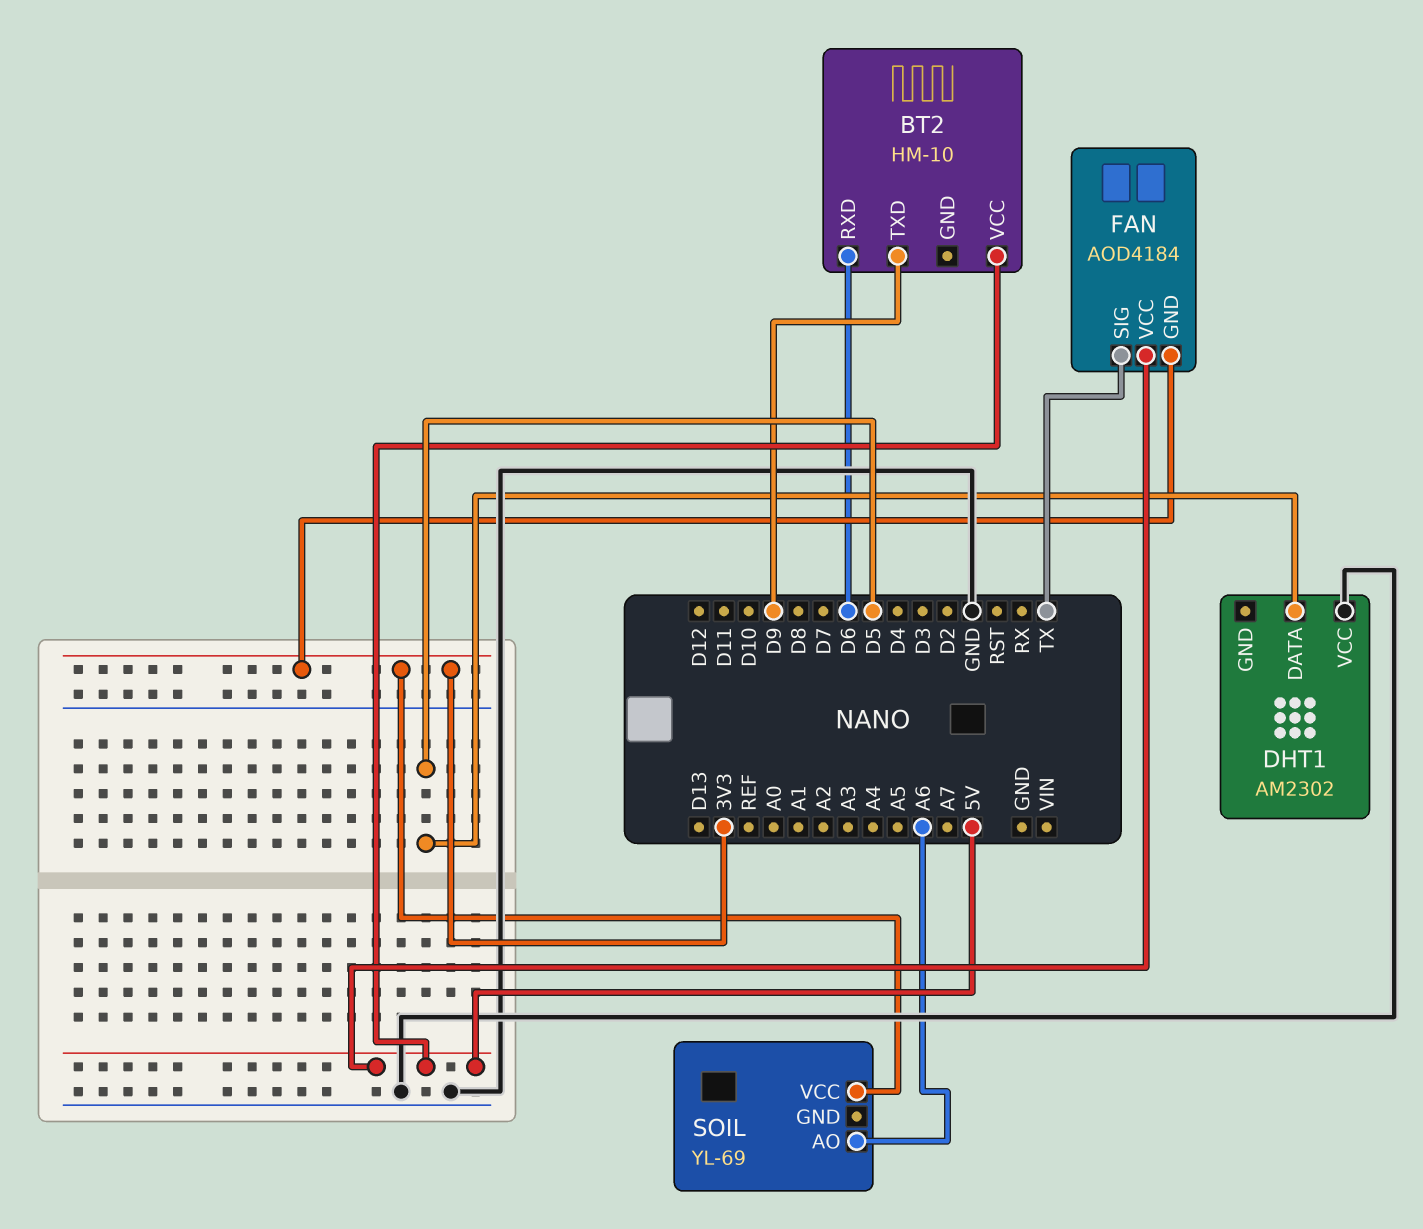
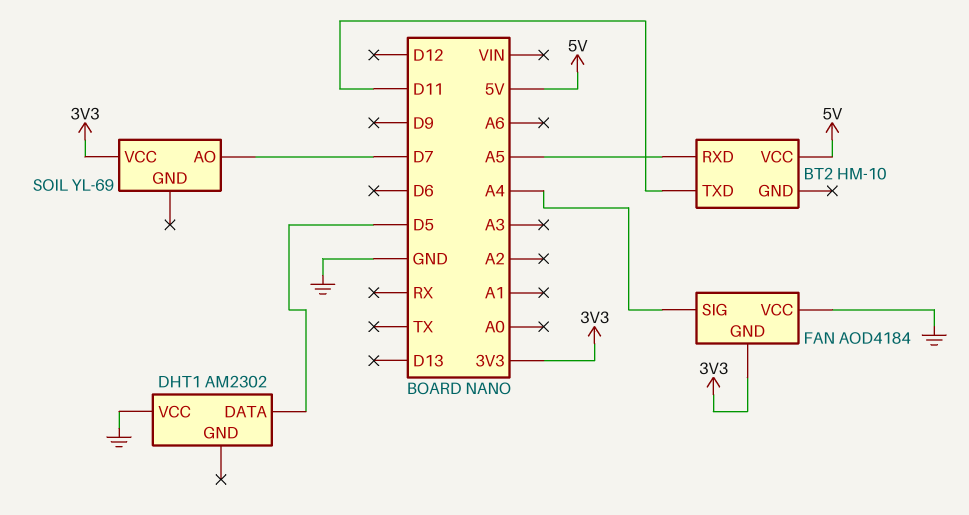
BT2 pin RXD: D6 -> A5
BT2 pin TXD: D9 -> D11
FAN pin SIG: TX -> A4
FAN pin VCC: 5V -> GND
SOIL pin AO: A6 -> D7

